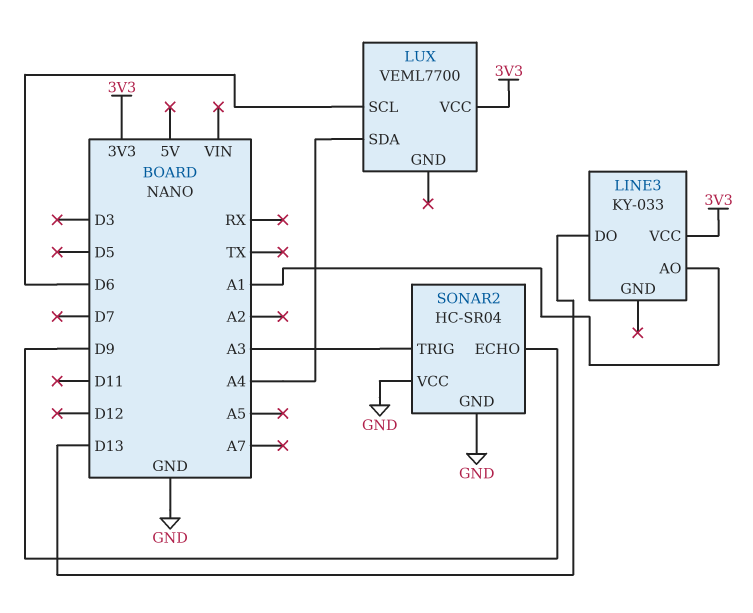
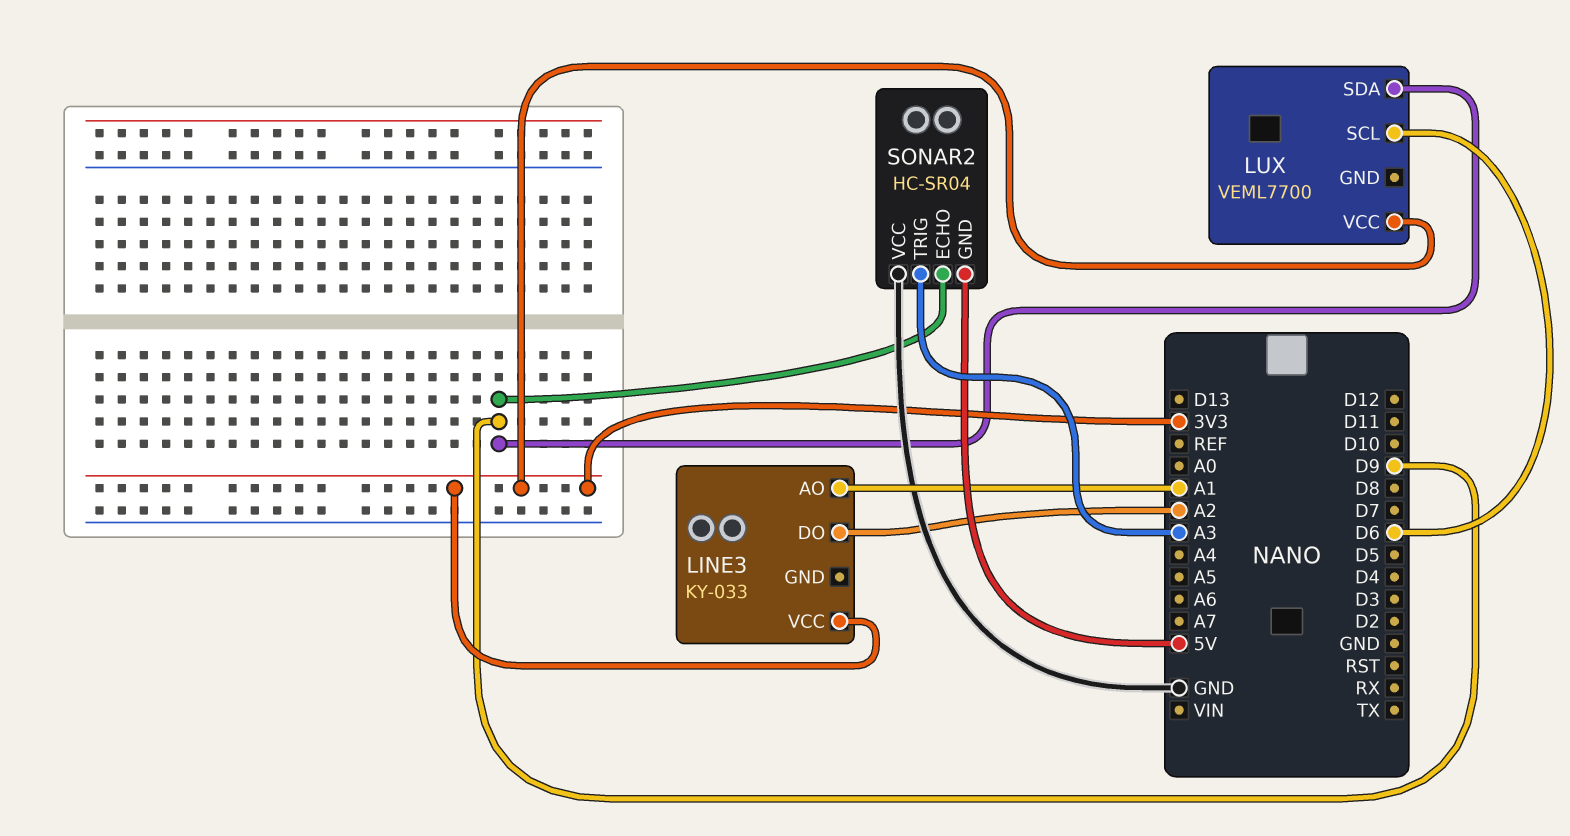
LINE3 pin DO: D13 -> A2
LUX pin SDA: A4 -> D9
SONAR2 pin GND: GND -> 5V

